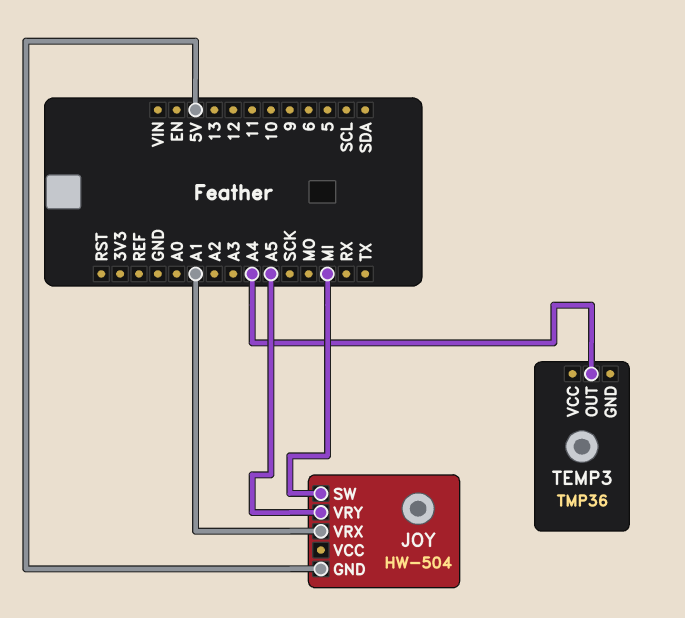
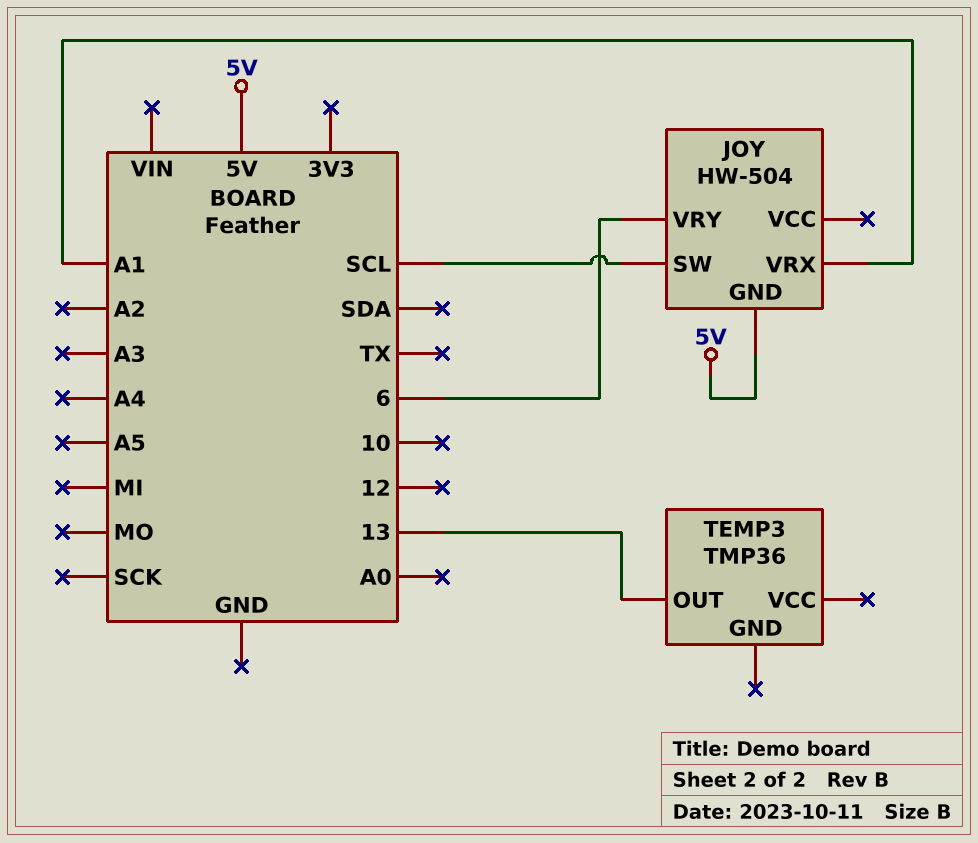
JOY pin SW: MI -> SCL
JOY pin VRY: A5 -> 6
TEMP3 pin OUT: A4 -> 13

